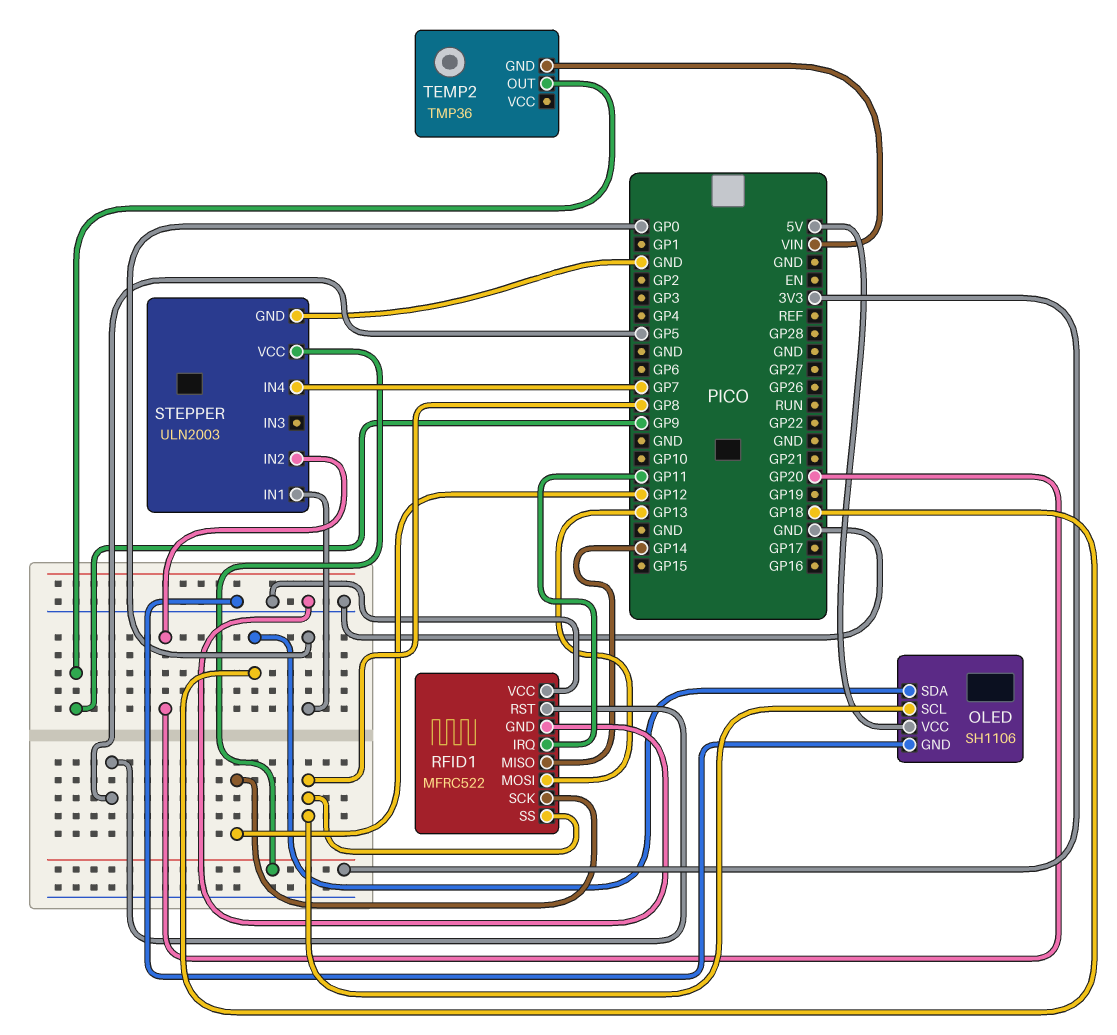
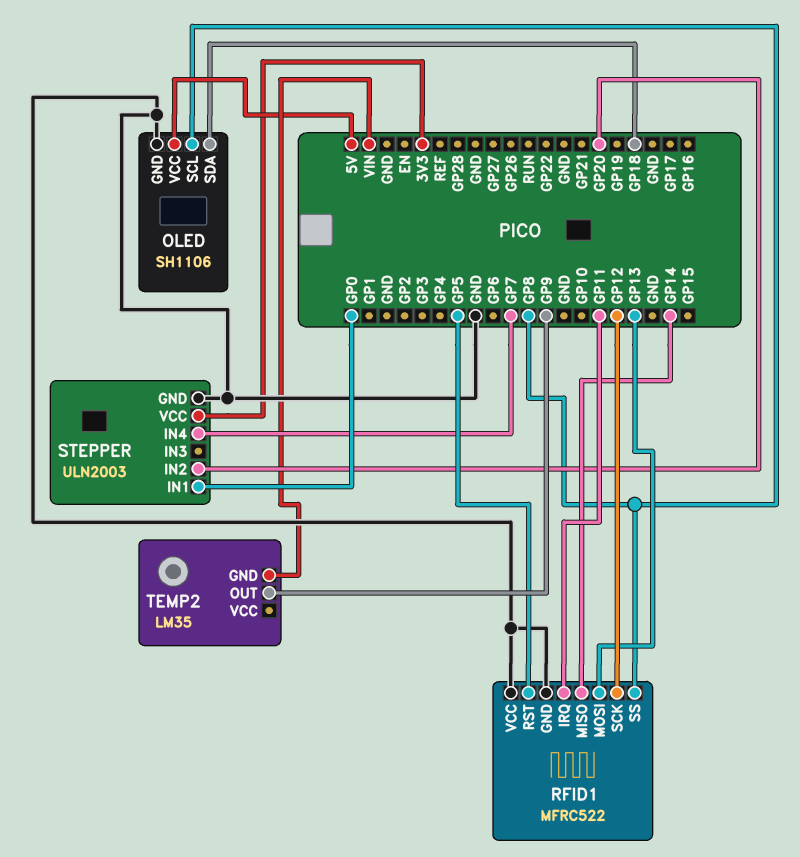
TEMP2: TMP36 -> LM35

